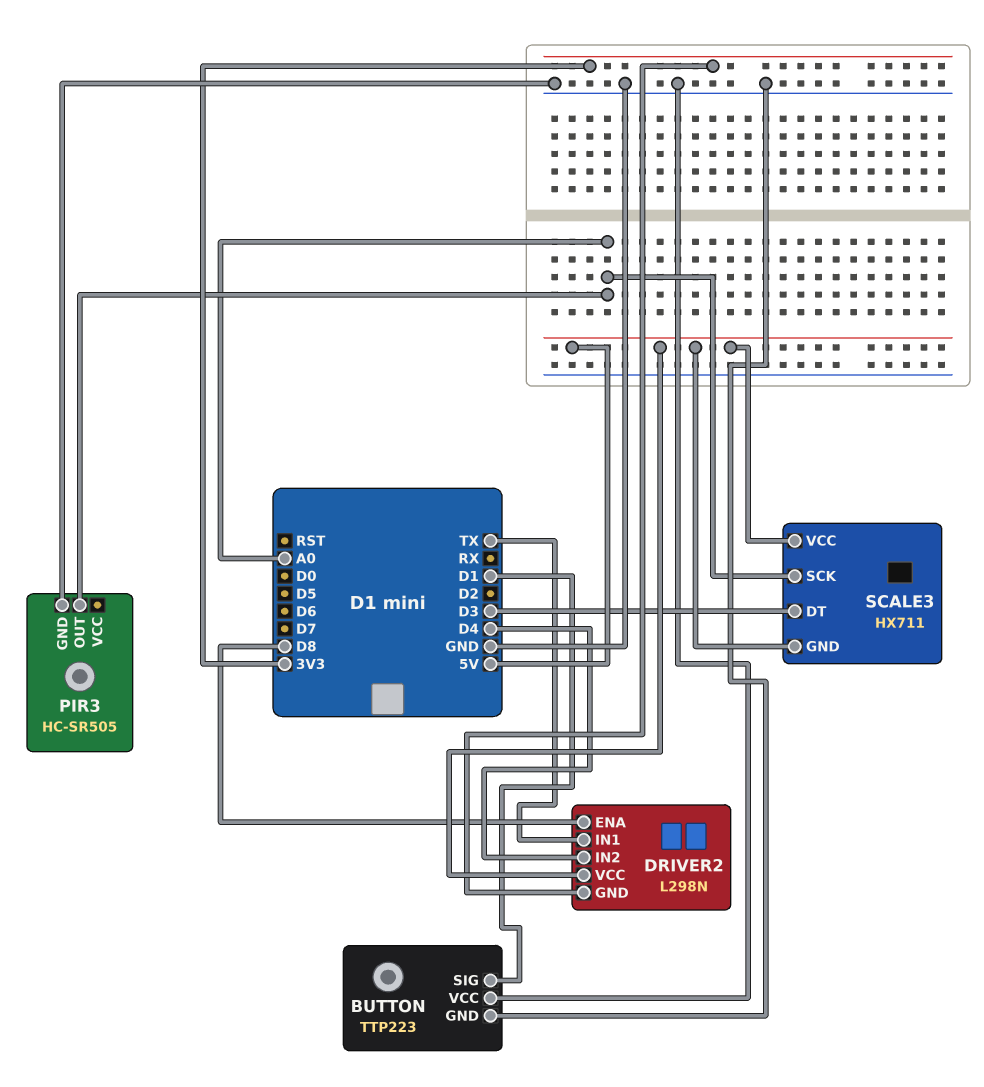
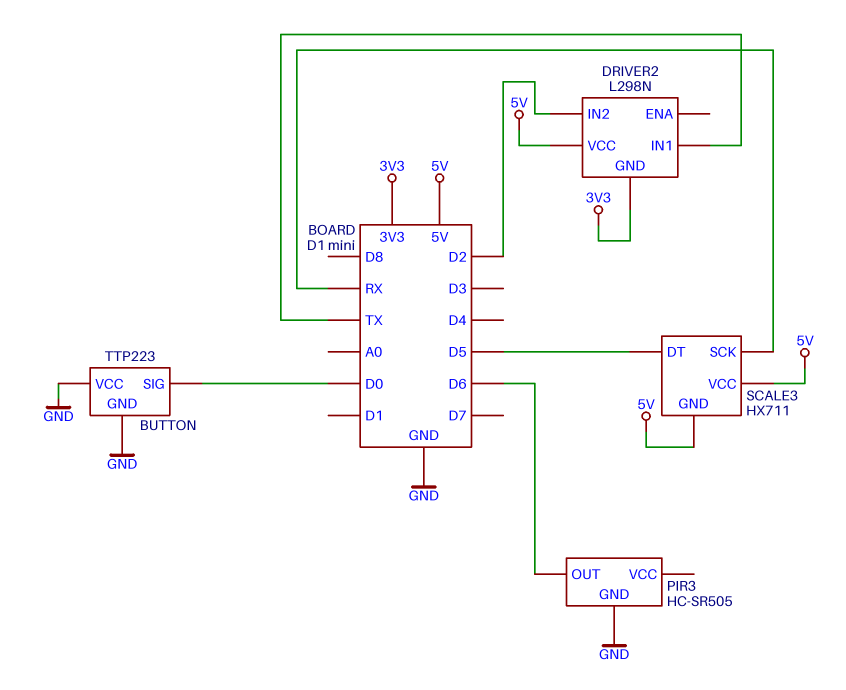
BUTTON pin SIG: D1 -> D0
DRIVER2 pin ENA: D8 -> none
DRIVER2 pin IN2: D4 -> D2
PIR3 pin OUT: A0 -> D6
SCALE3 pin DT: D3 -> D5
SCALE3 pin SCK: A0 -> RX

